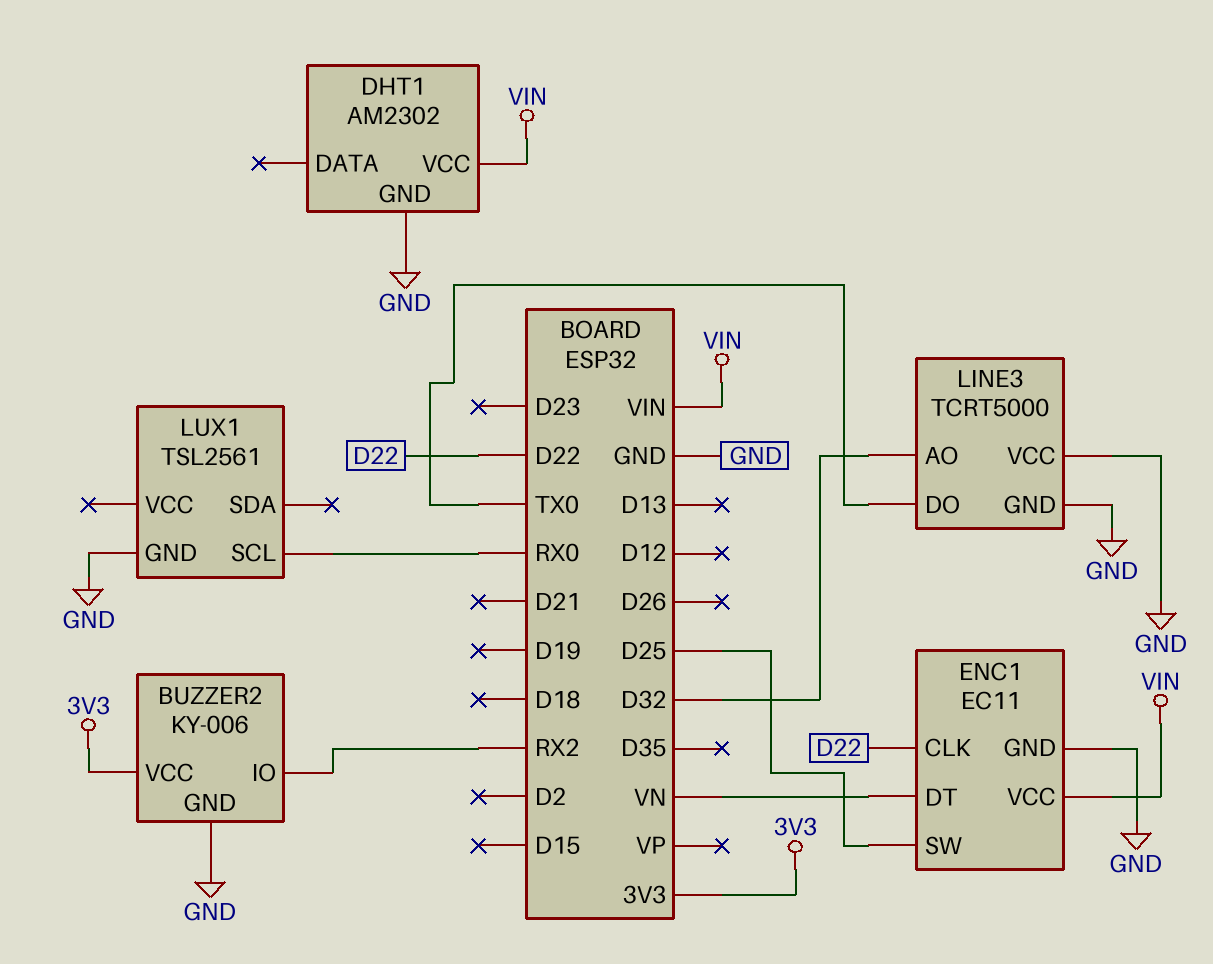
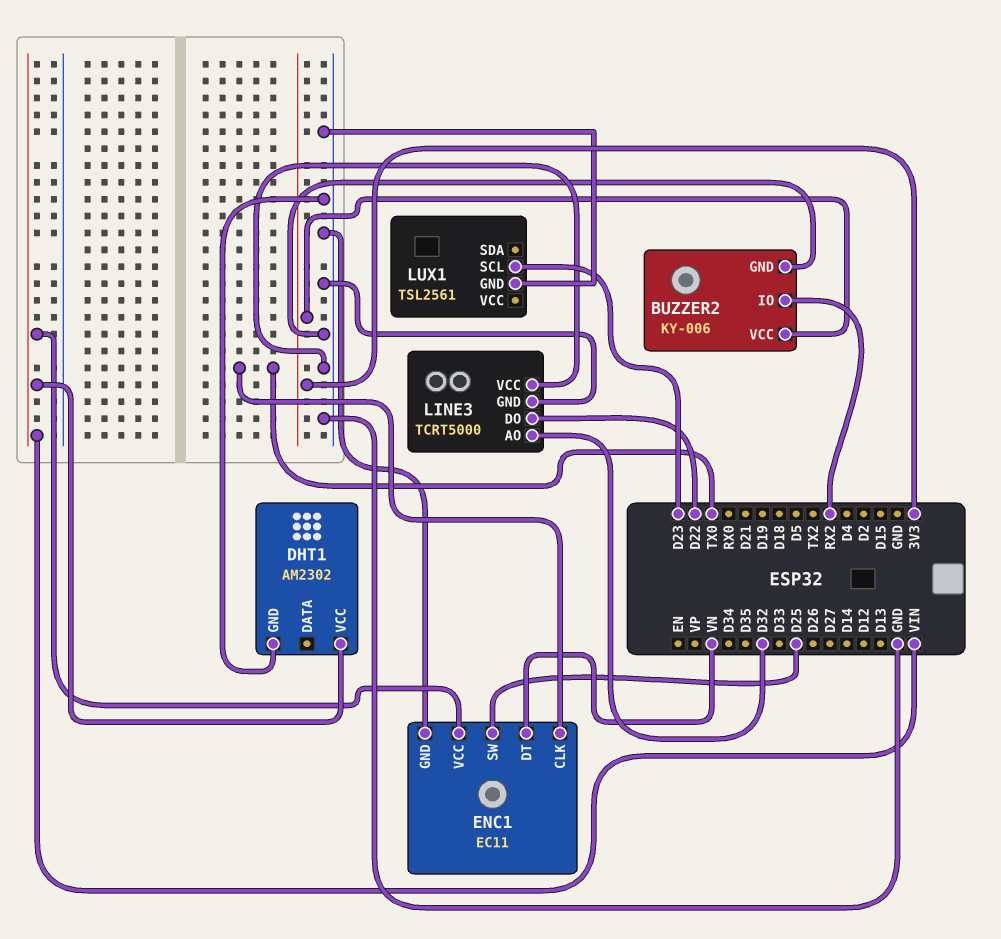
ENC1 pin CLK: D22 -> TX0
LINE3 pin DO: TX0 -> D22
LUX1 pin SCL: RX0 -> D23

